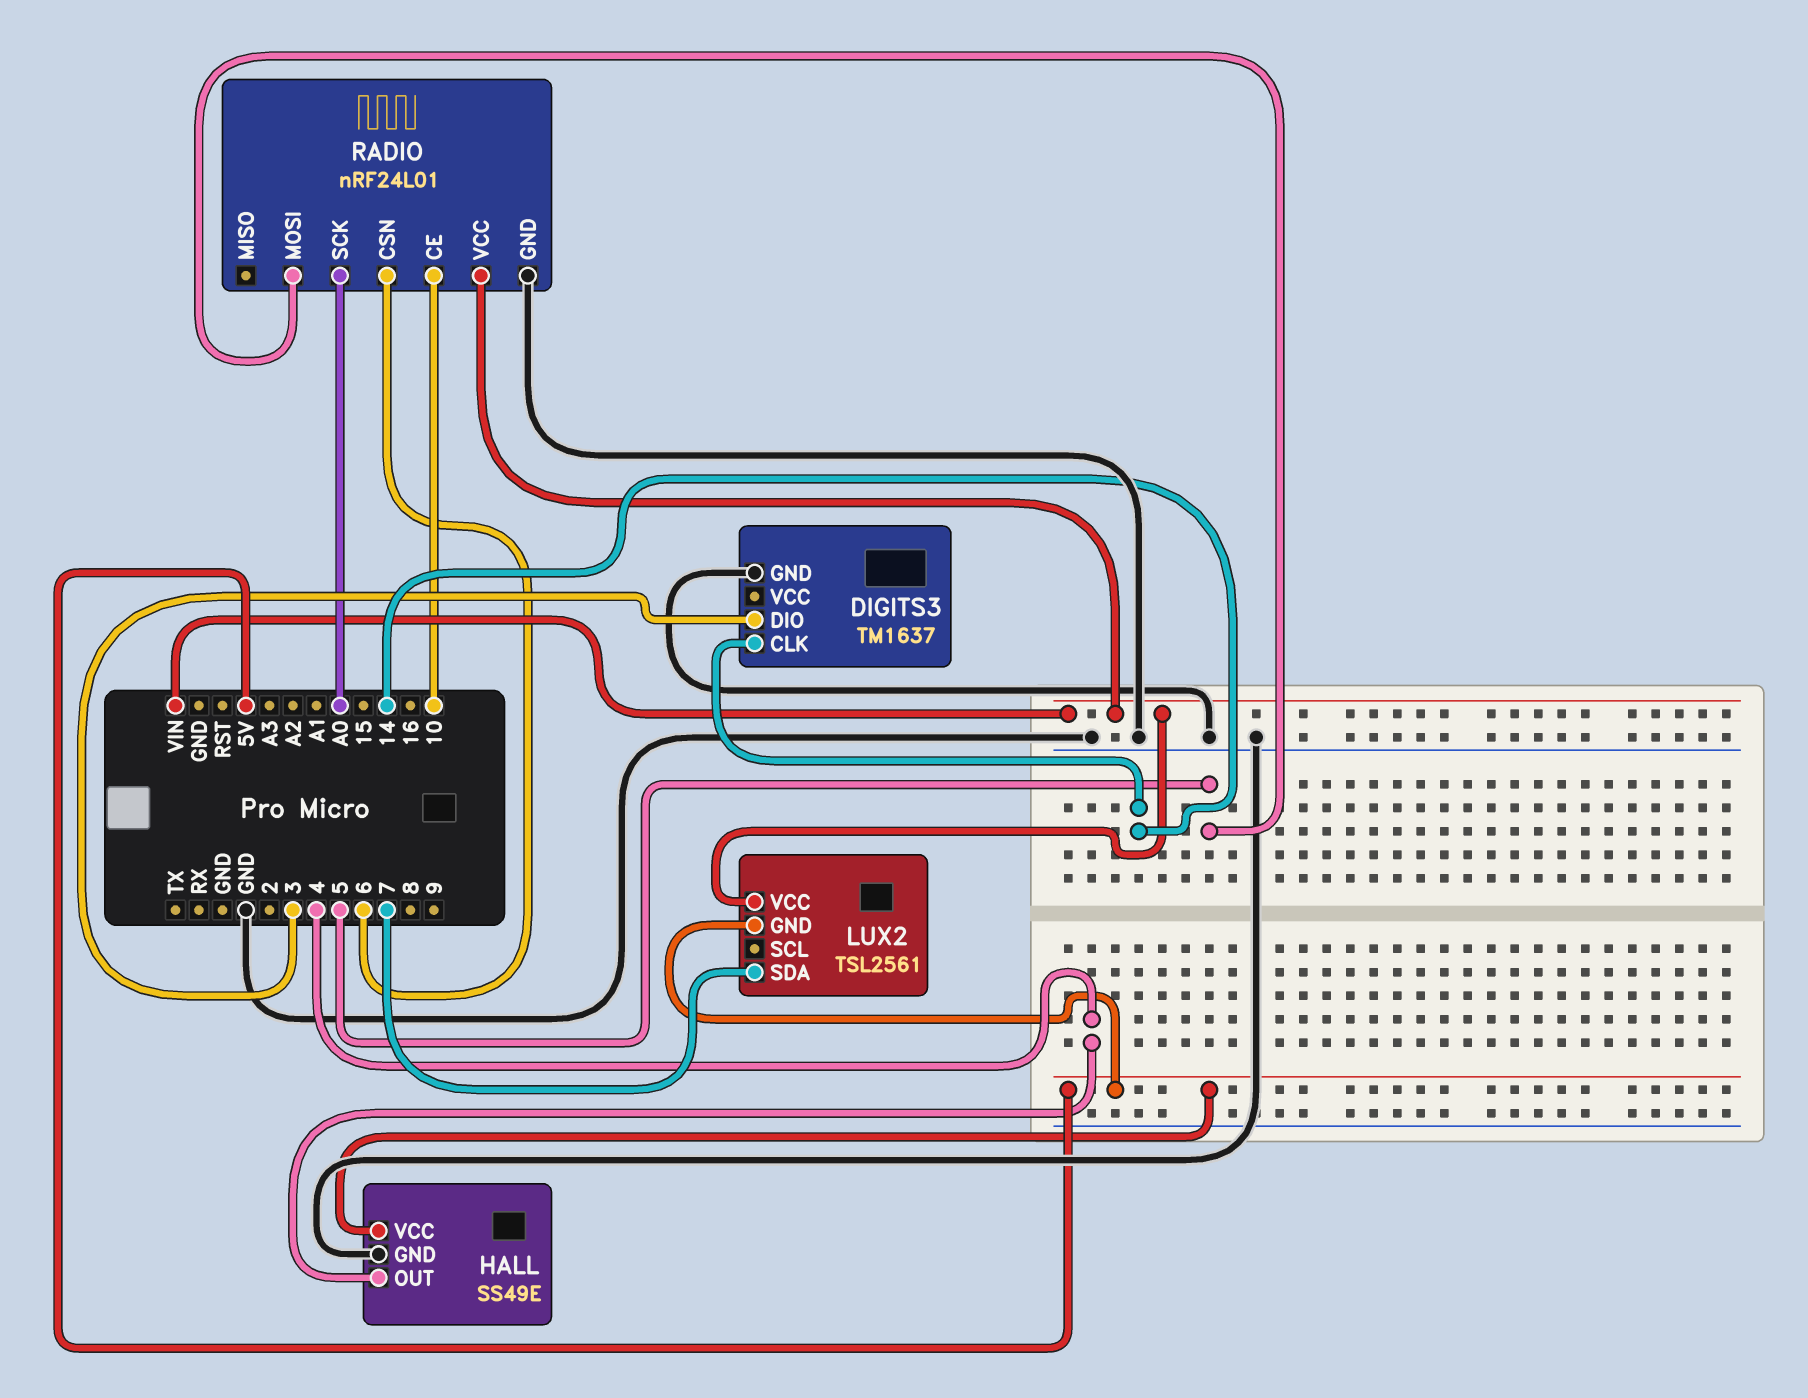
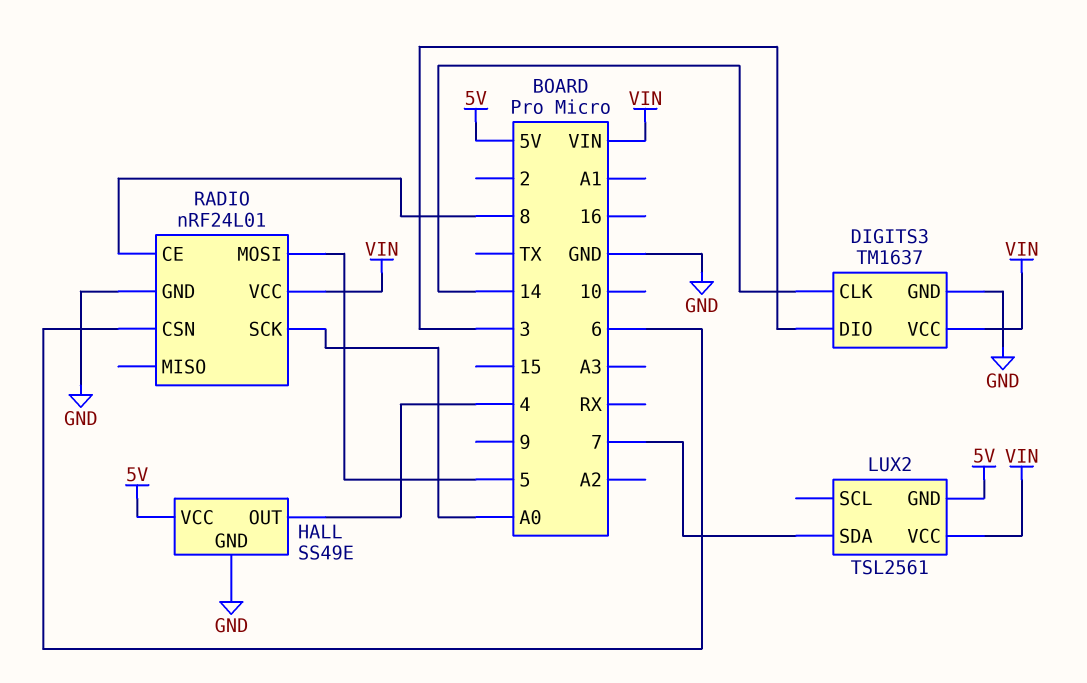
DIGITS3 pin VCC: none -> VIN
RADIO pin CE: 10 -> 8

